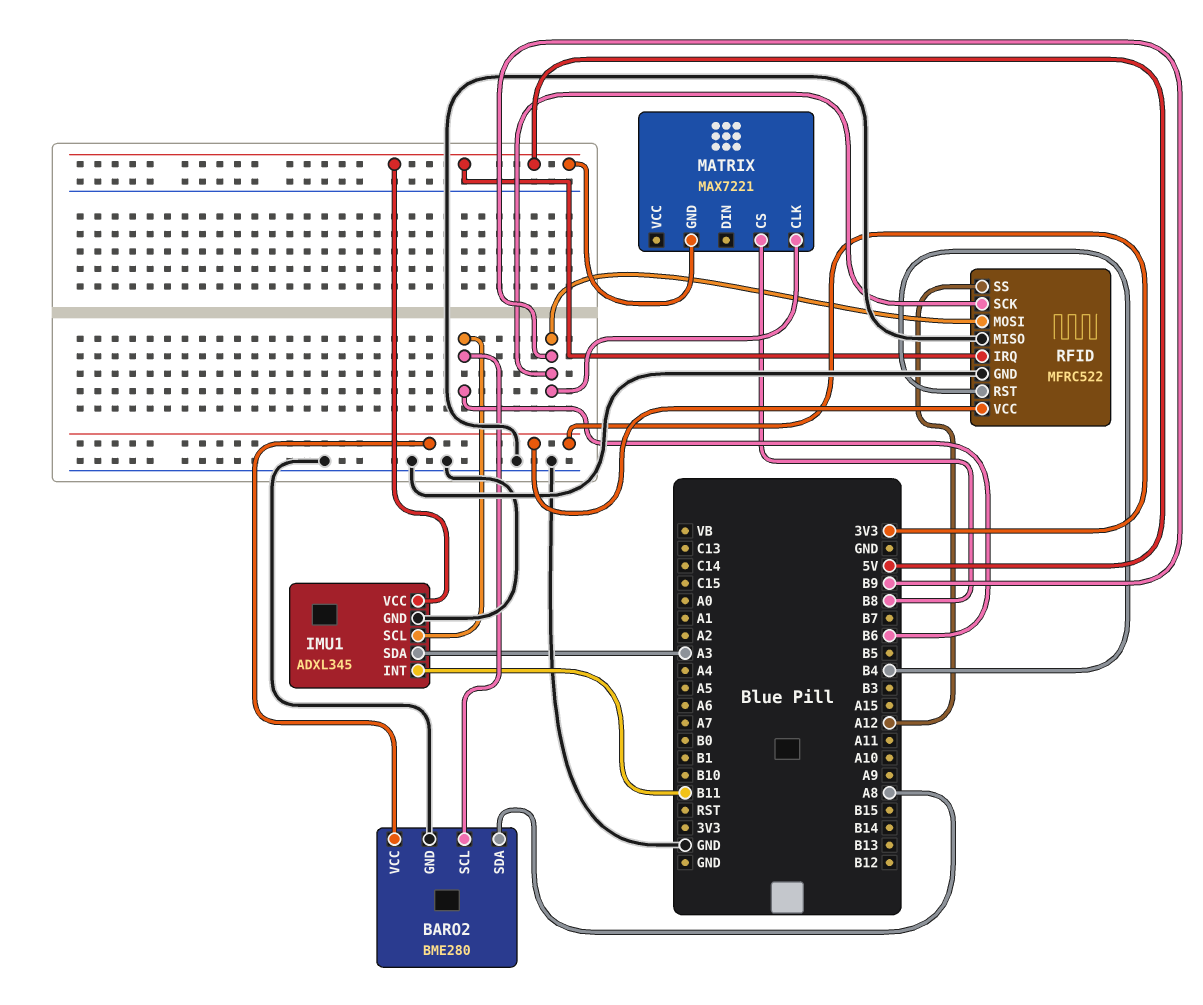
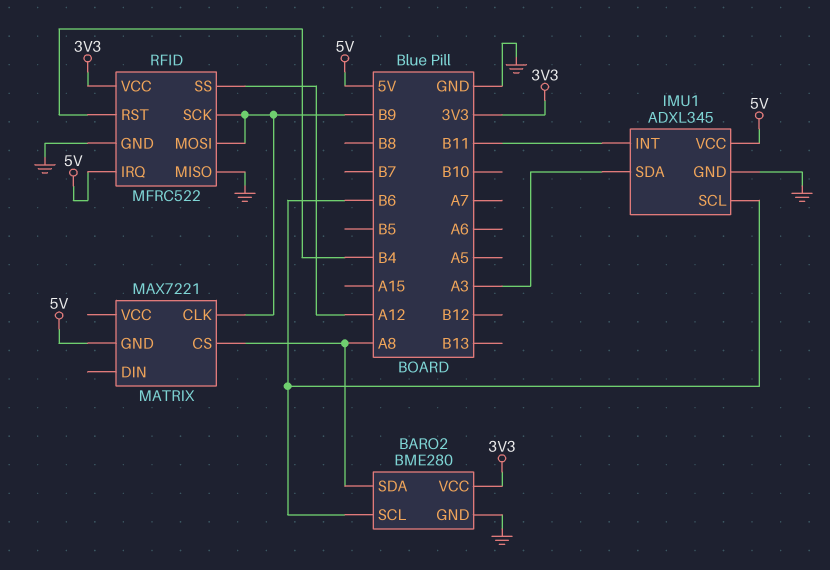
MATRIX pin CS: B8 -> A8

